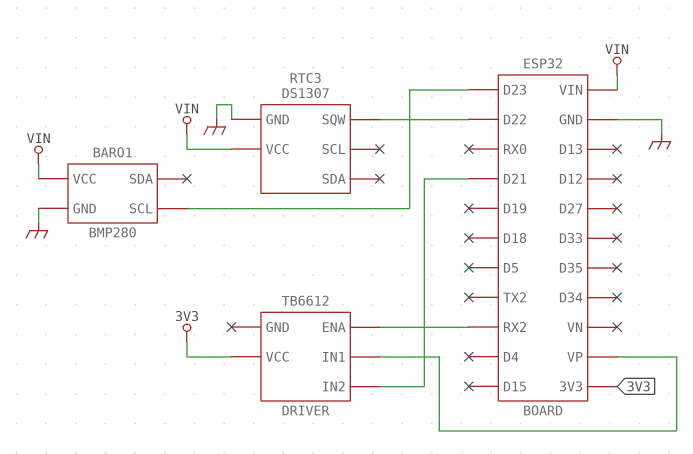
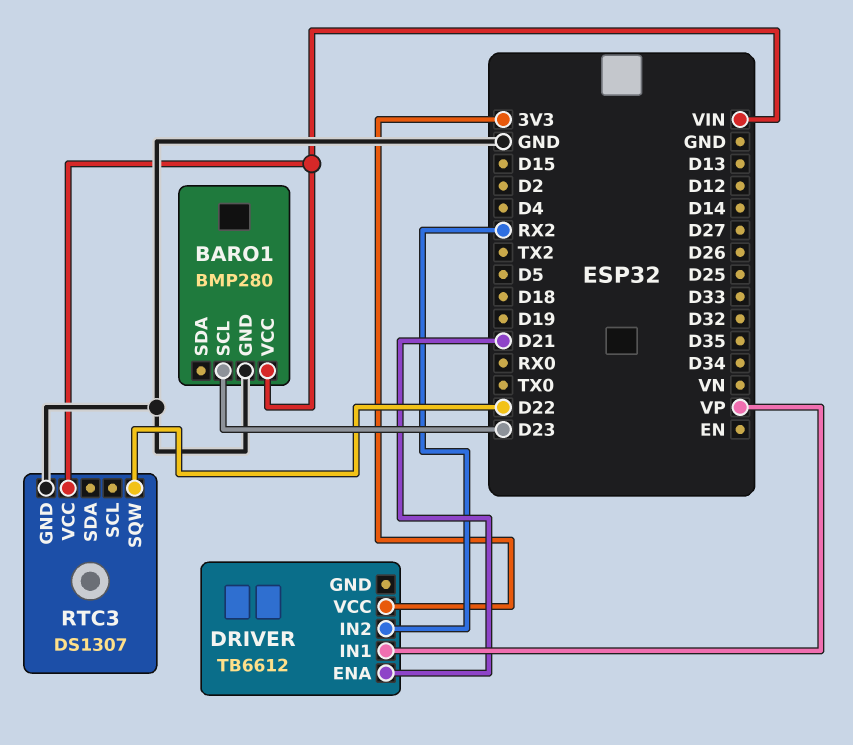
DRIVER pin ENA: RX2 -> D21
DRIVER pin IN2: D21 -> RX2

